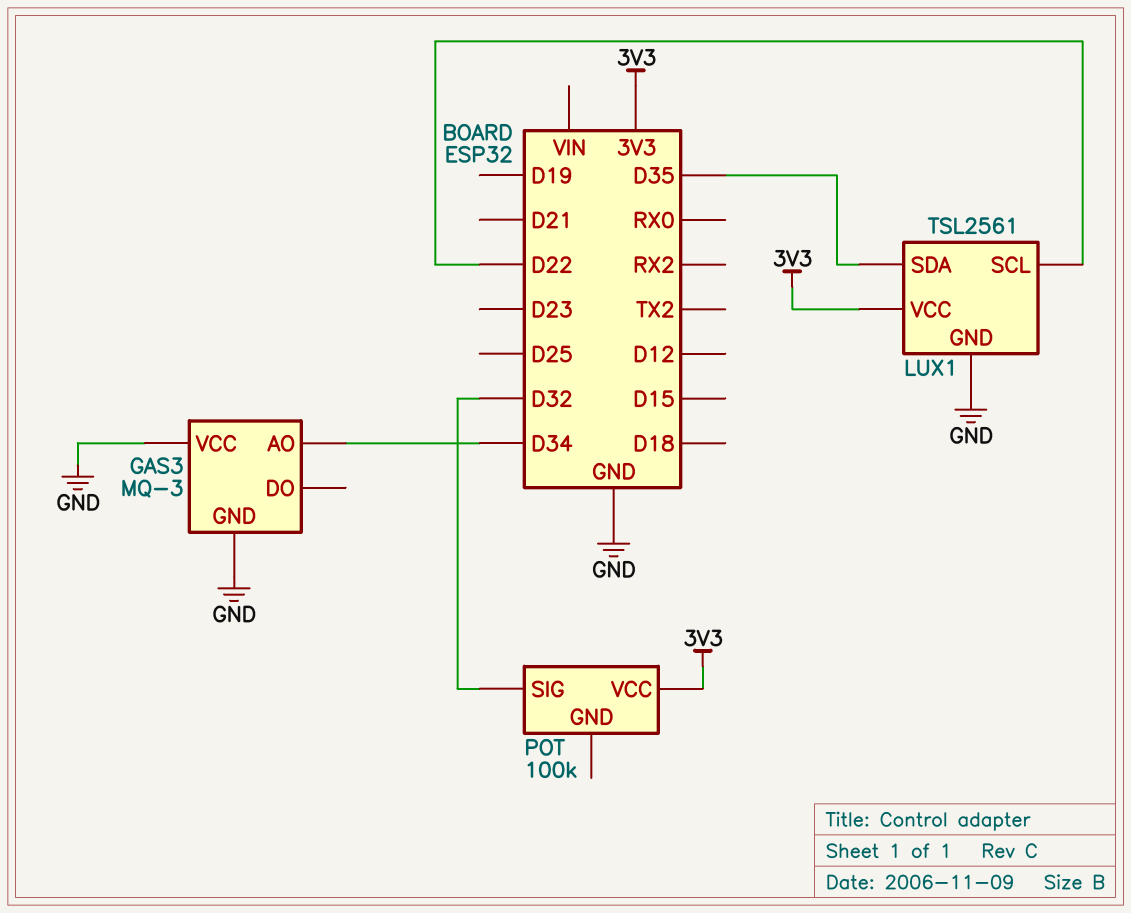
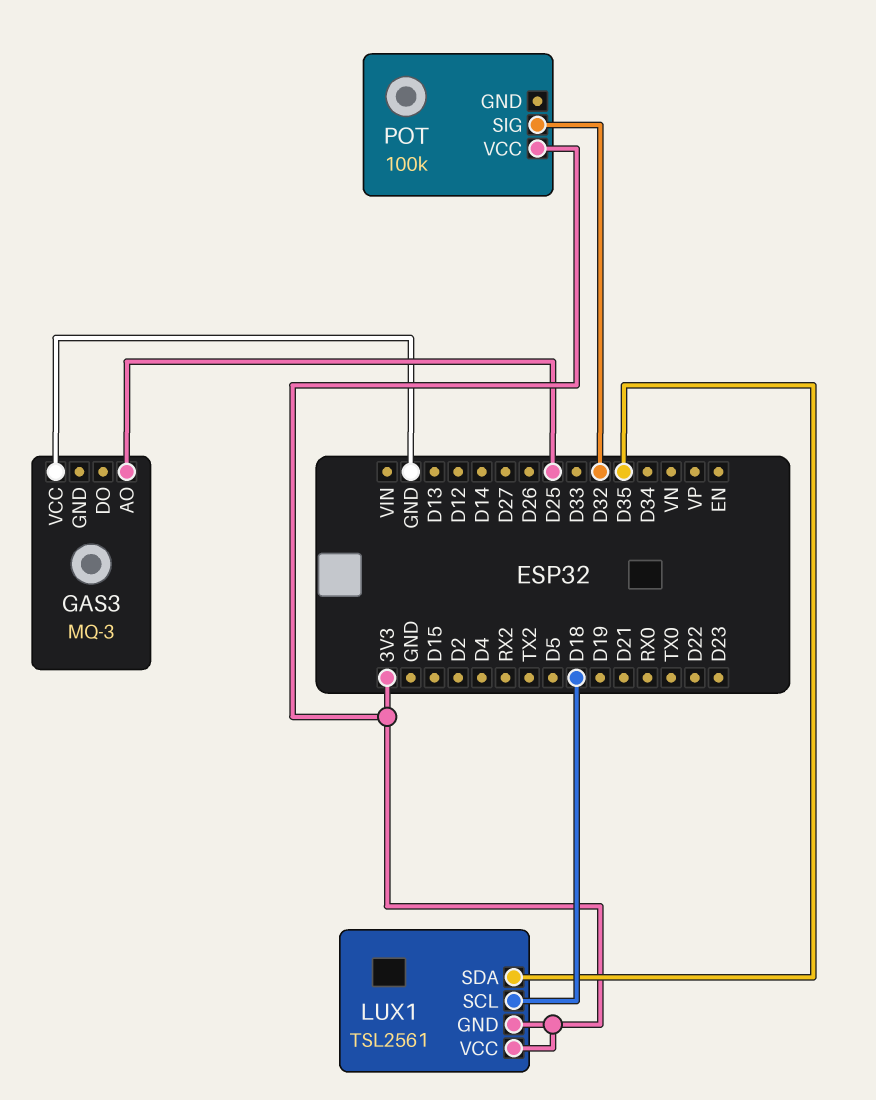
GAS3 pin AO: D34 -> D25
GAS3 pin GND: GND -> none
LUX1 pin GND: GND -> 3V3
LUX1 pin SCL: D22 -> D18

